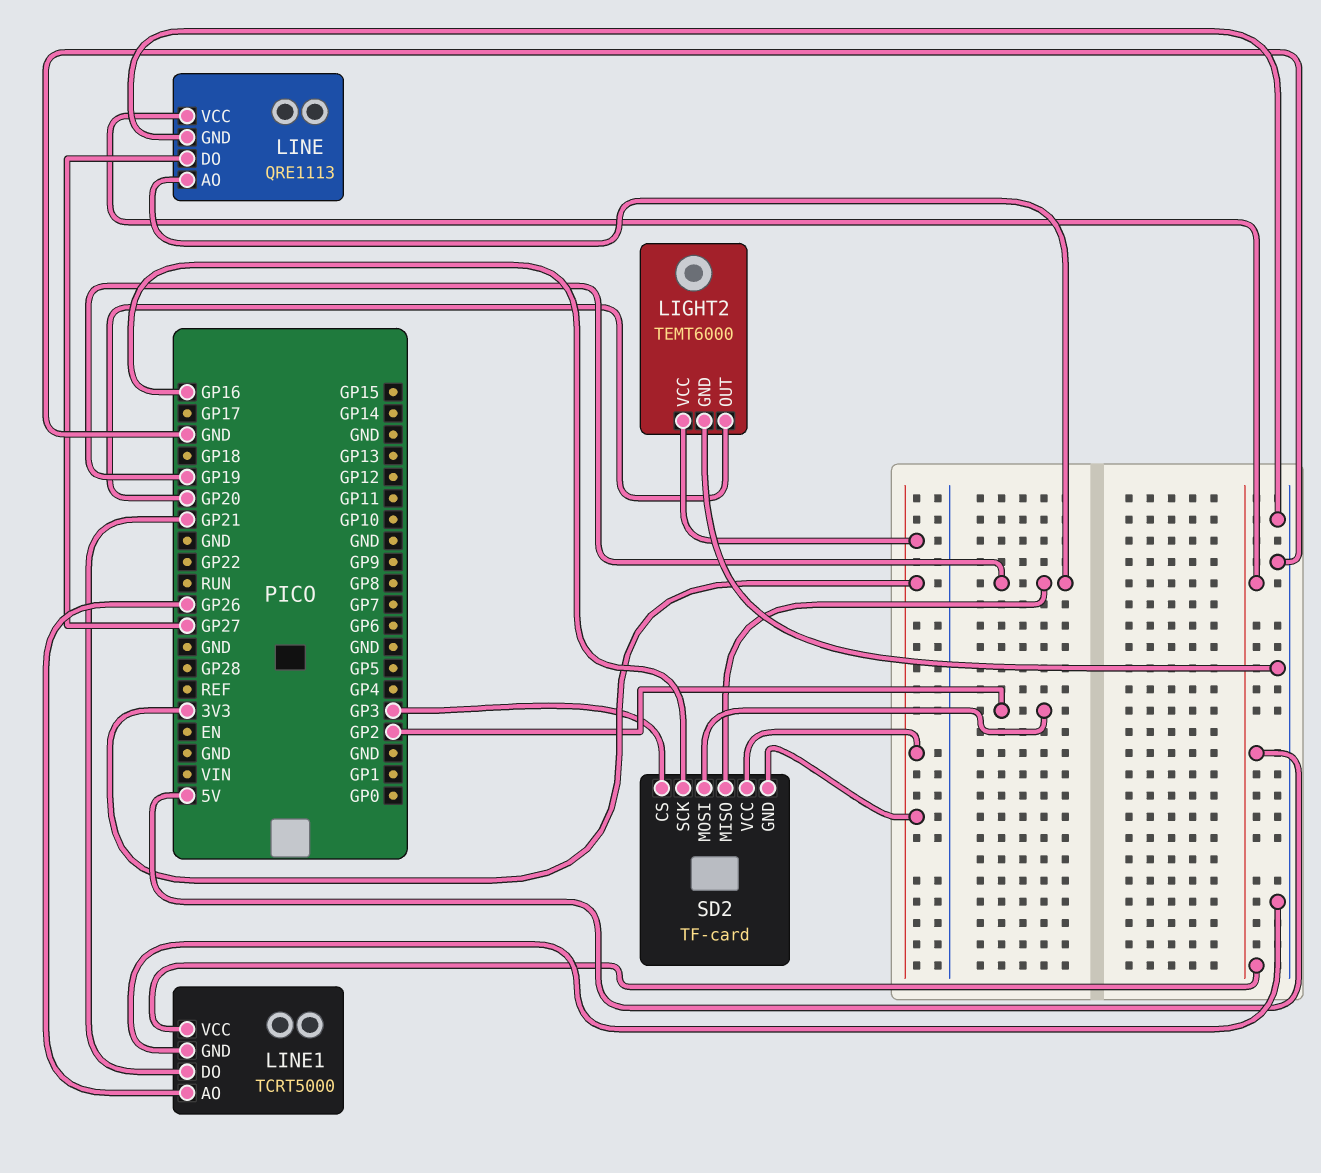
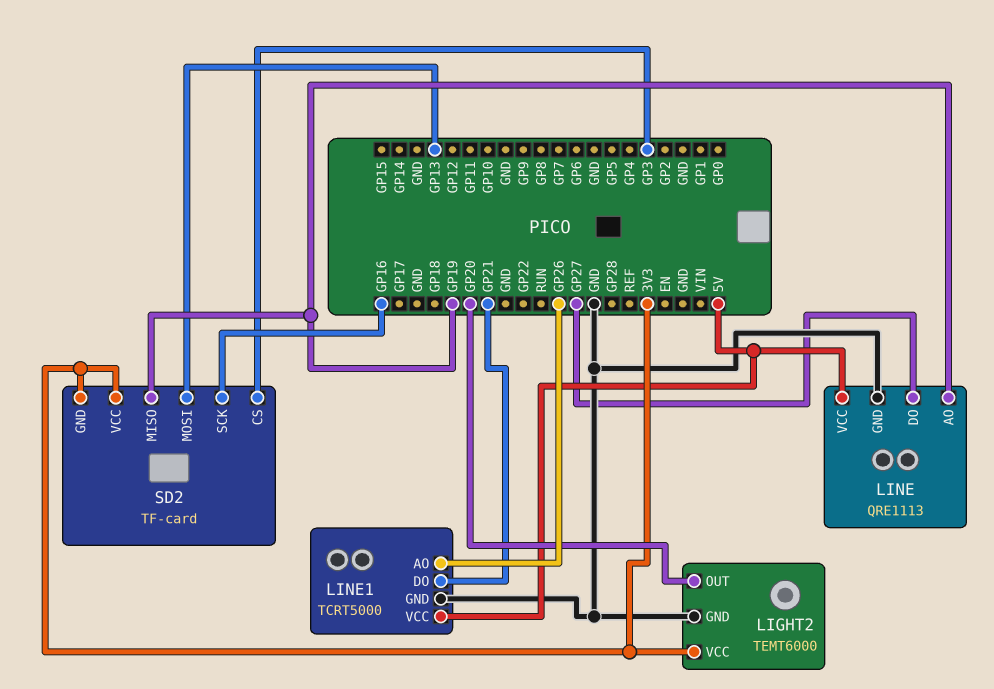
SD2 pin MOSI: GP2 -> GP13

